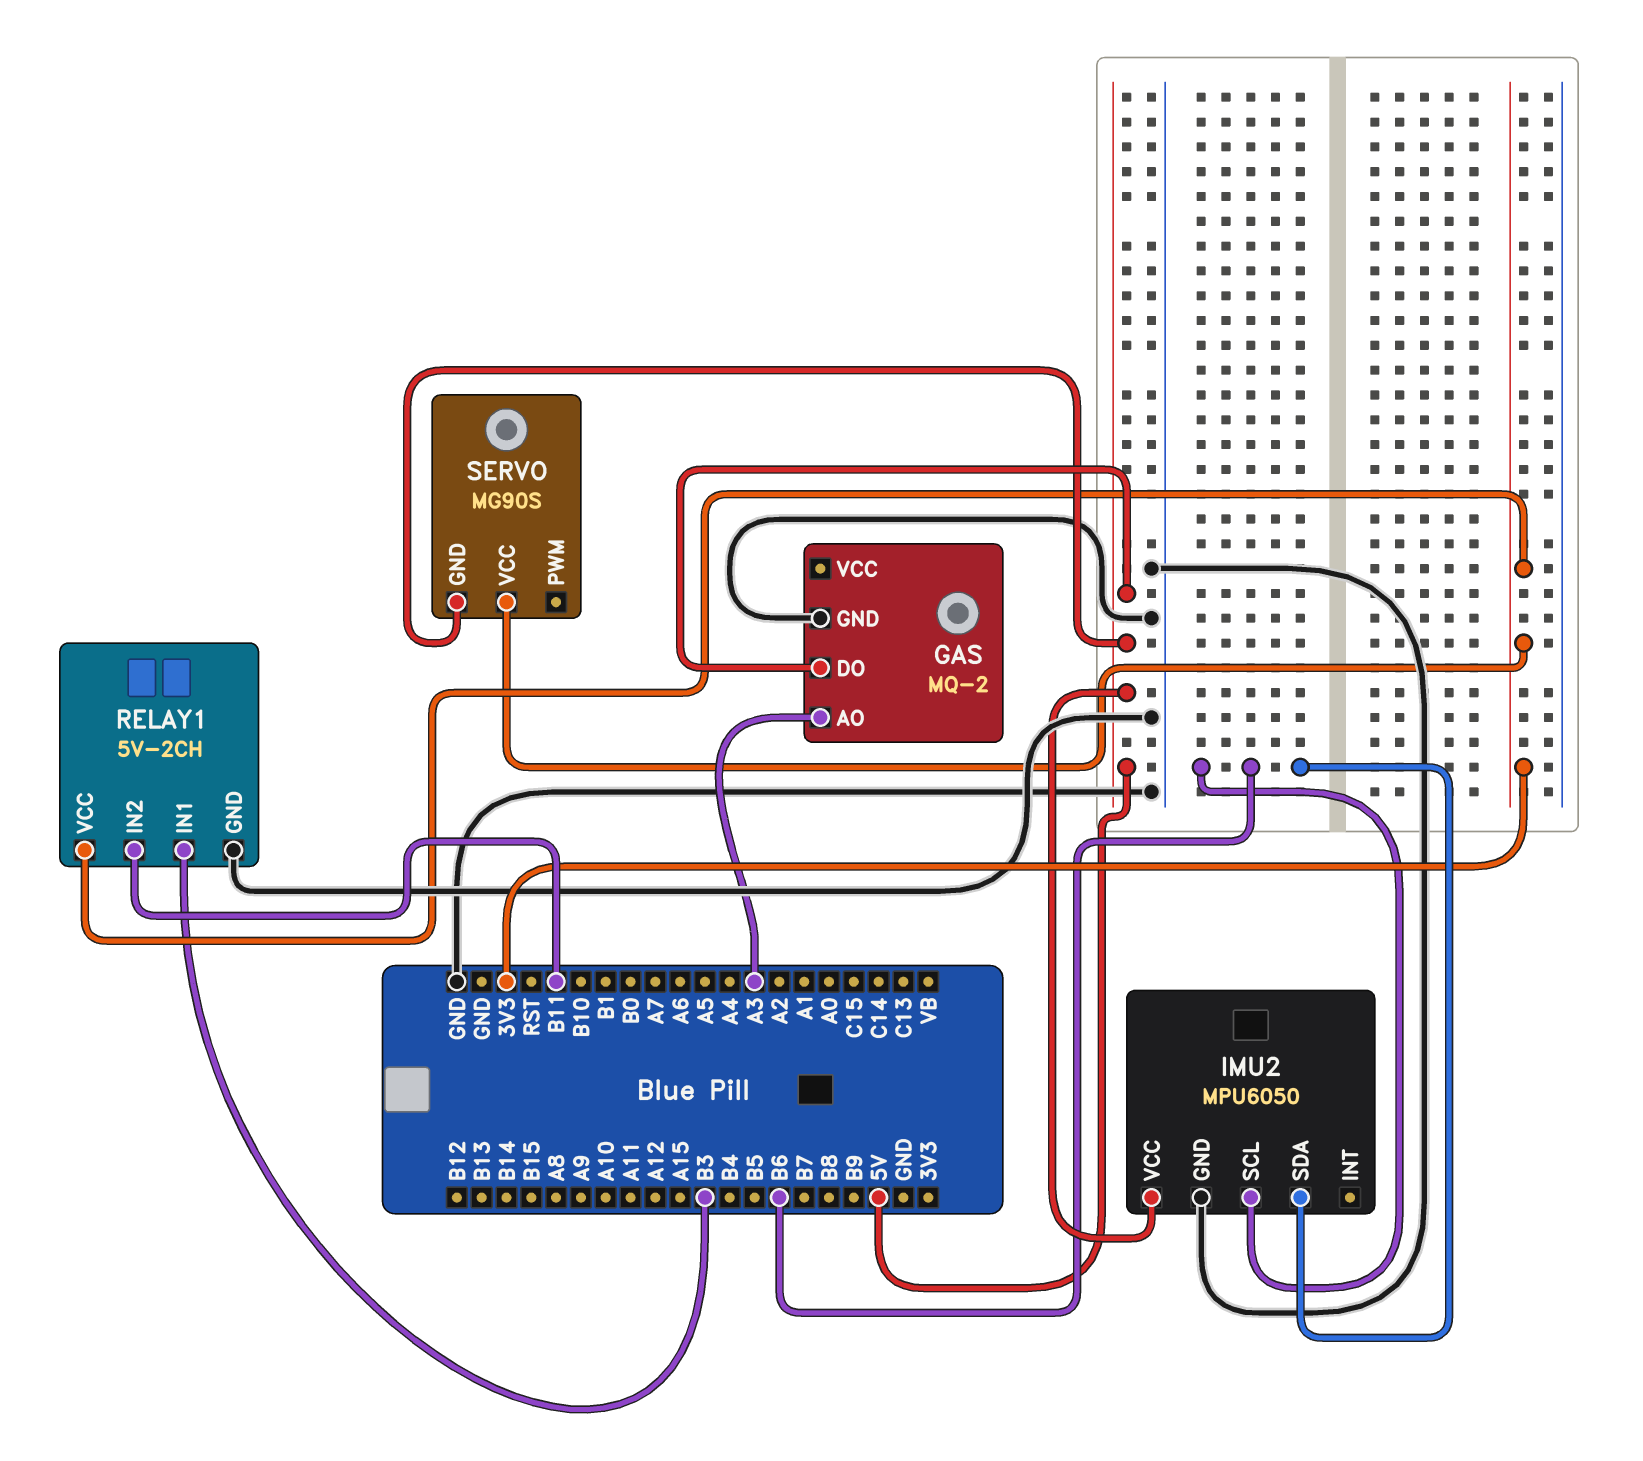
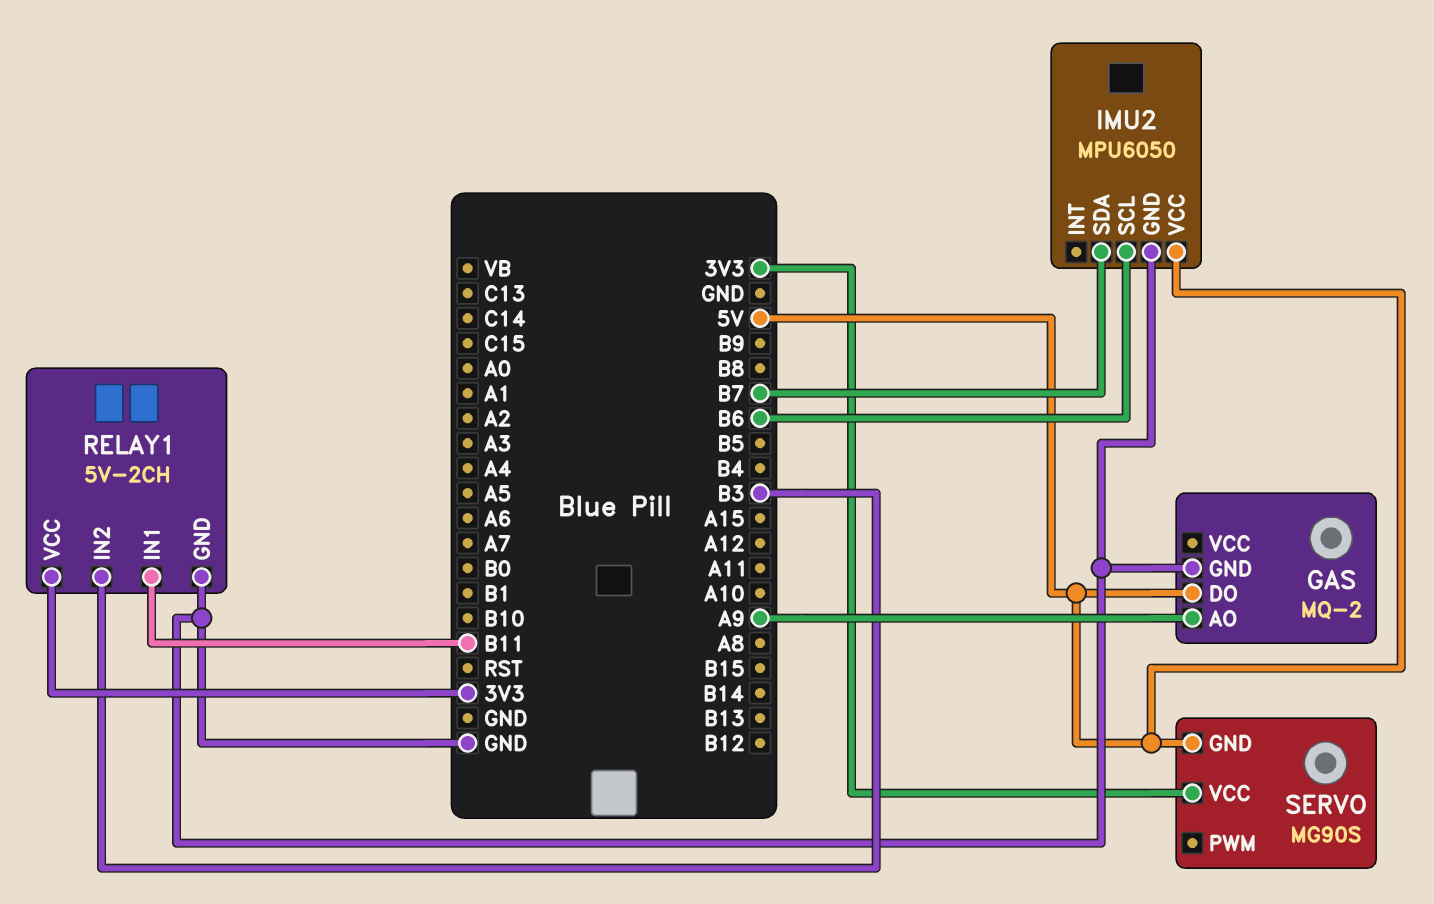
GAS pin AO: A3 -> A9
IMU2 pin SDA: B6 -> B7
RELAY1 pin IN1: B3 -> B11
RELAY1 pin IN2: B11 -> B3

